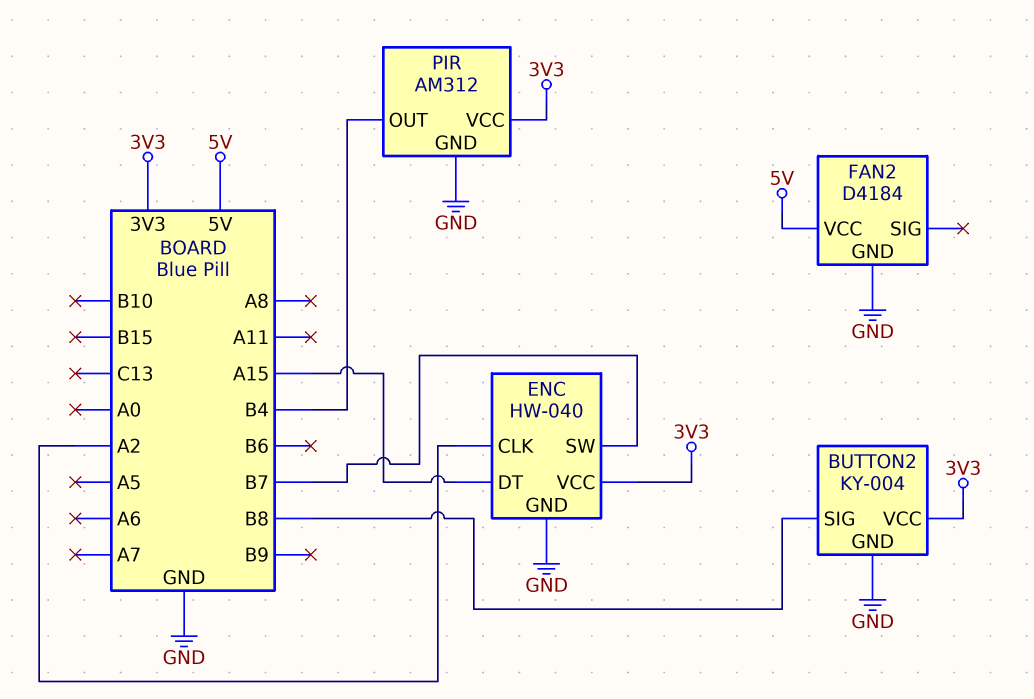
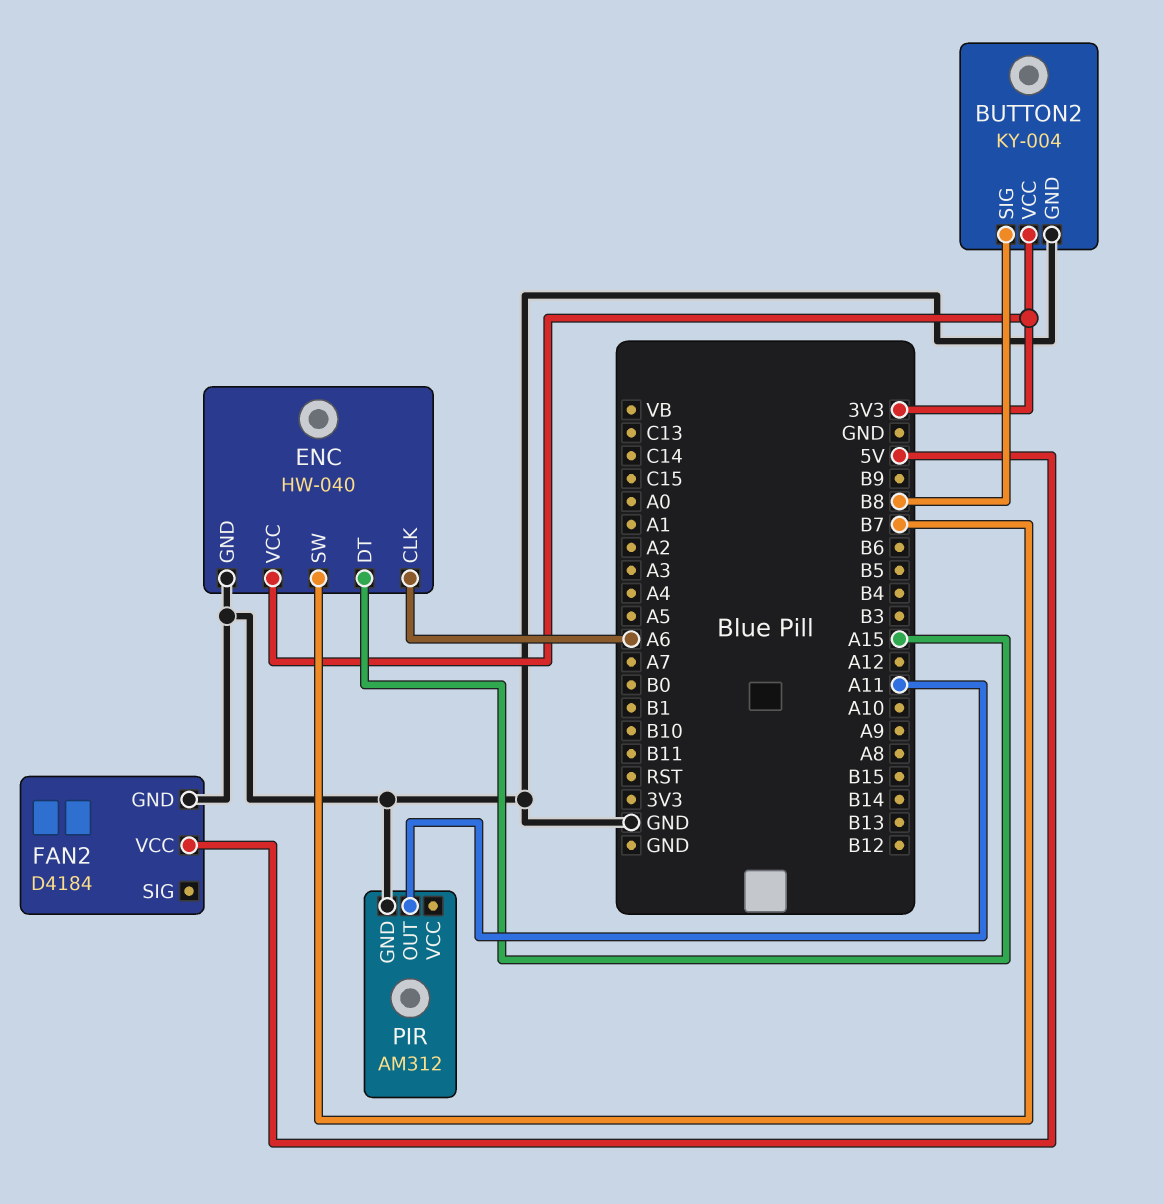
ENC pin CLK: A2 -> A6
PIR pin OUT: B4 -> A11
PIR pin VCC: 3V3 -> none

